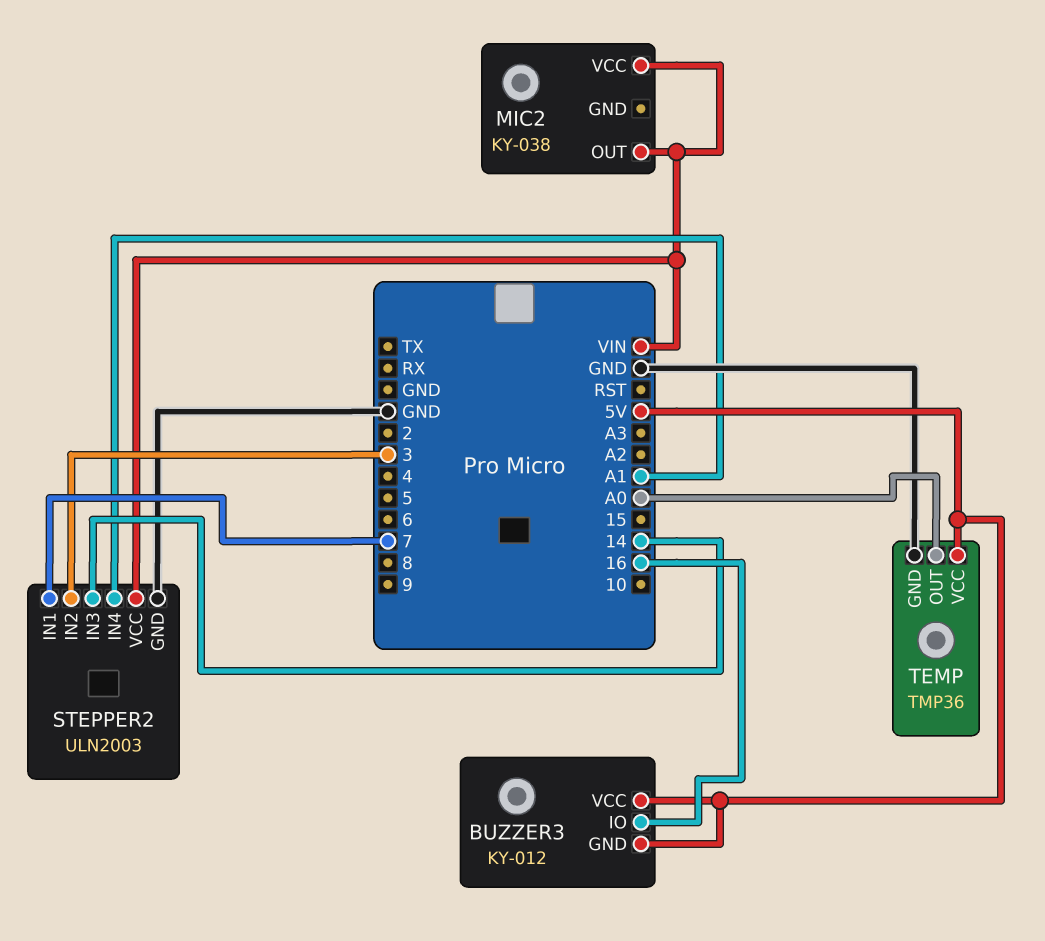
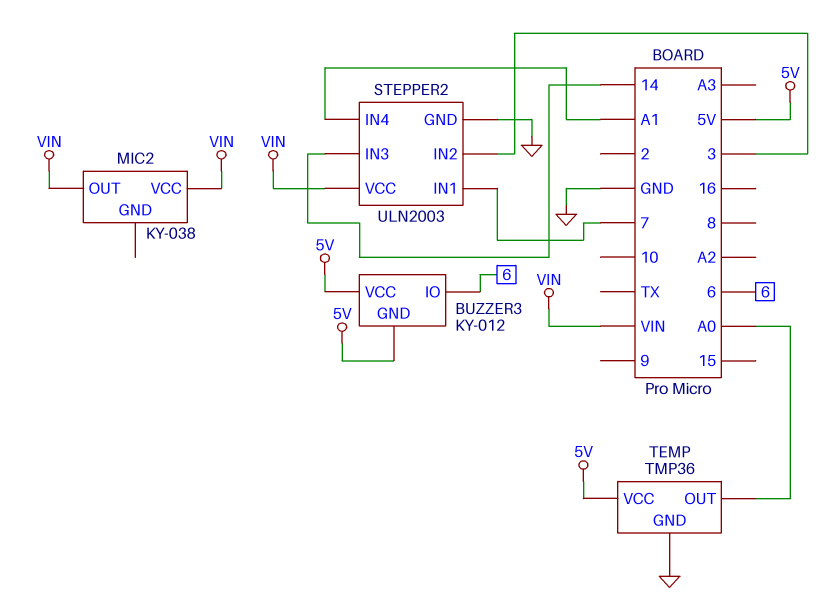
BUZZER3 pin IO: 16 -> 6

